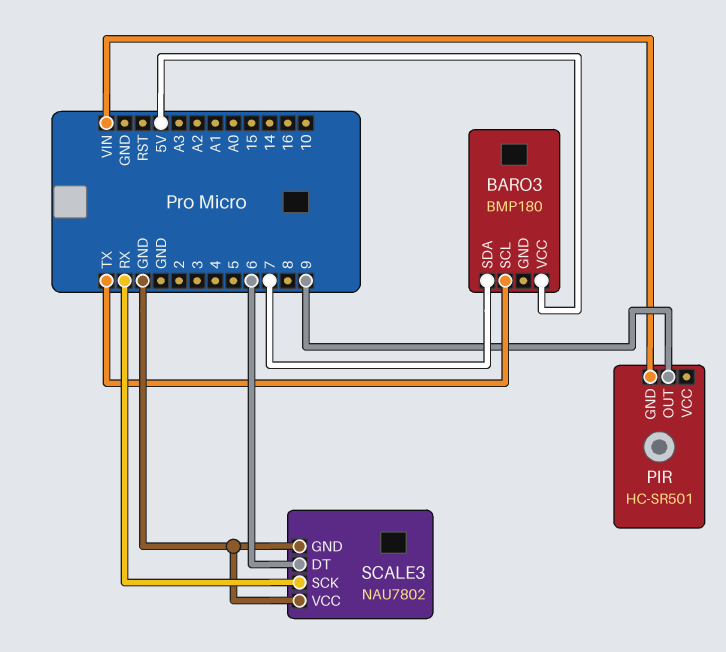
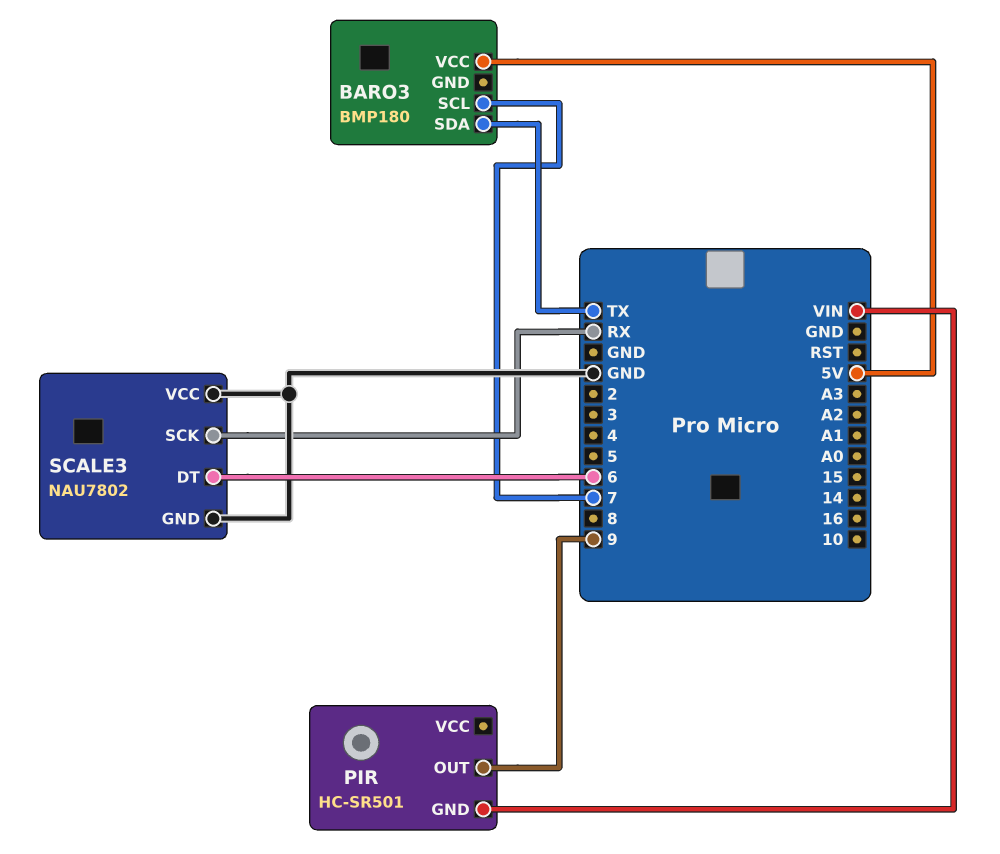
BARO3 pin SCL: TX -> 7
BARO3 pin SDA: 7 -> TX

